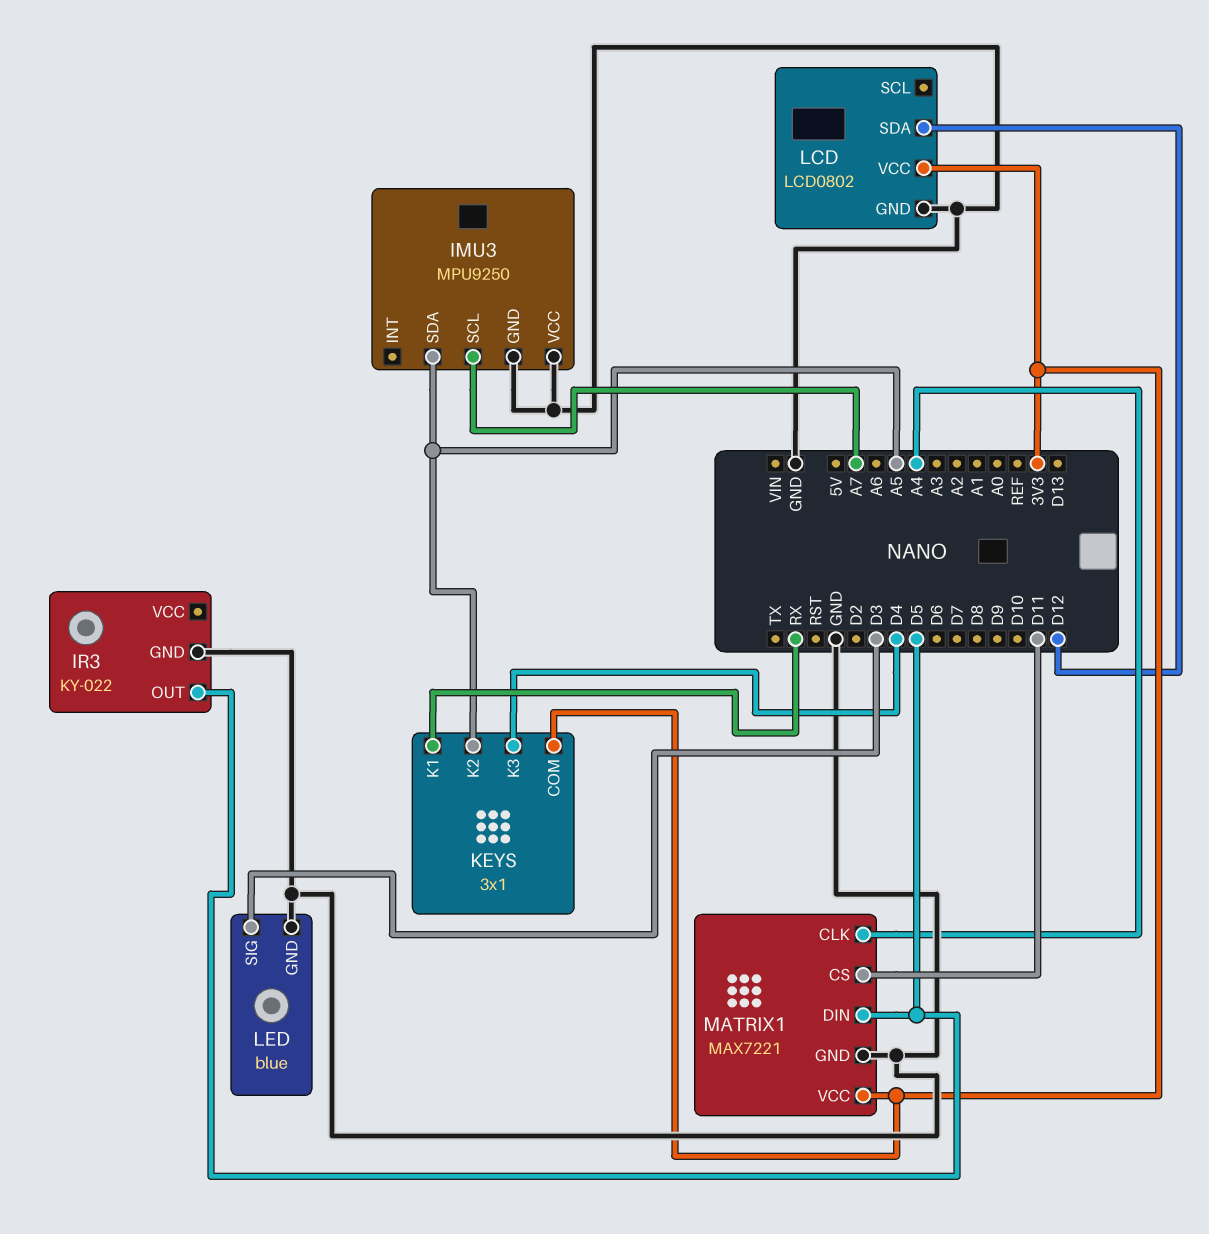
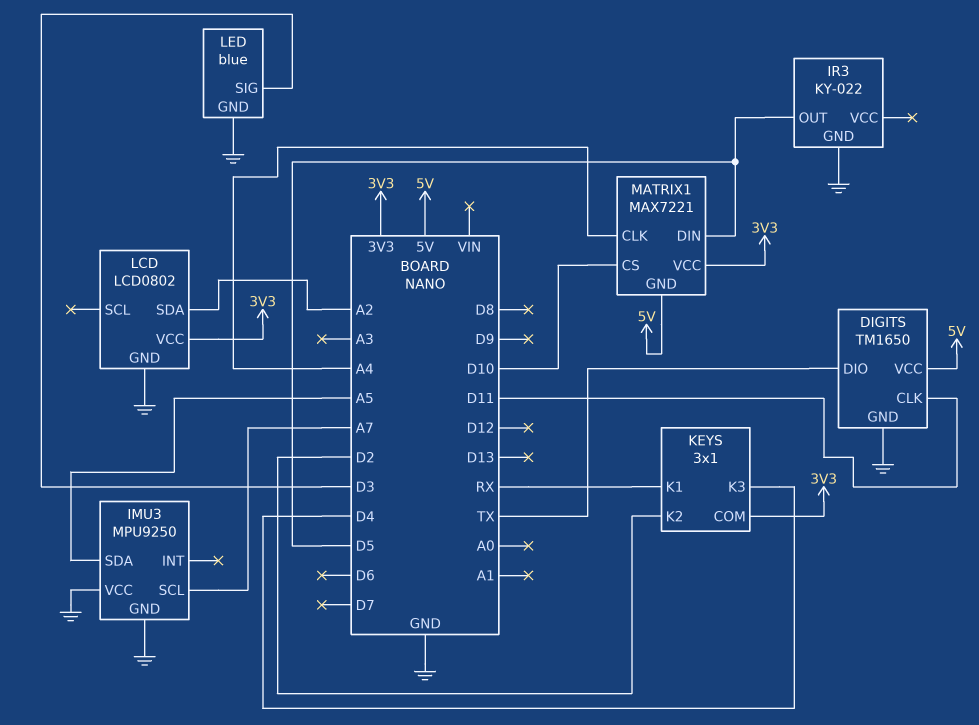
DIGITS: none -> TM1650
DIGITS pin CLK: none -> D11
DIGITS pin DIO: none -> TX
DIGITS pin GND: none -> GND
DIGITS pin VCC: none -> 5V
KEYS pin K2: A5 -> D2
LCD pin SDA: D12 -> A2
MATRIX1 pin CS: D11 -> D10
MATRIX1 pin GND: GND -> 5V

